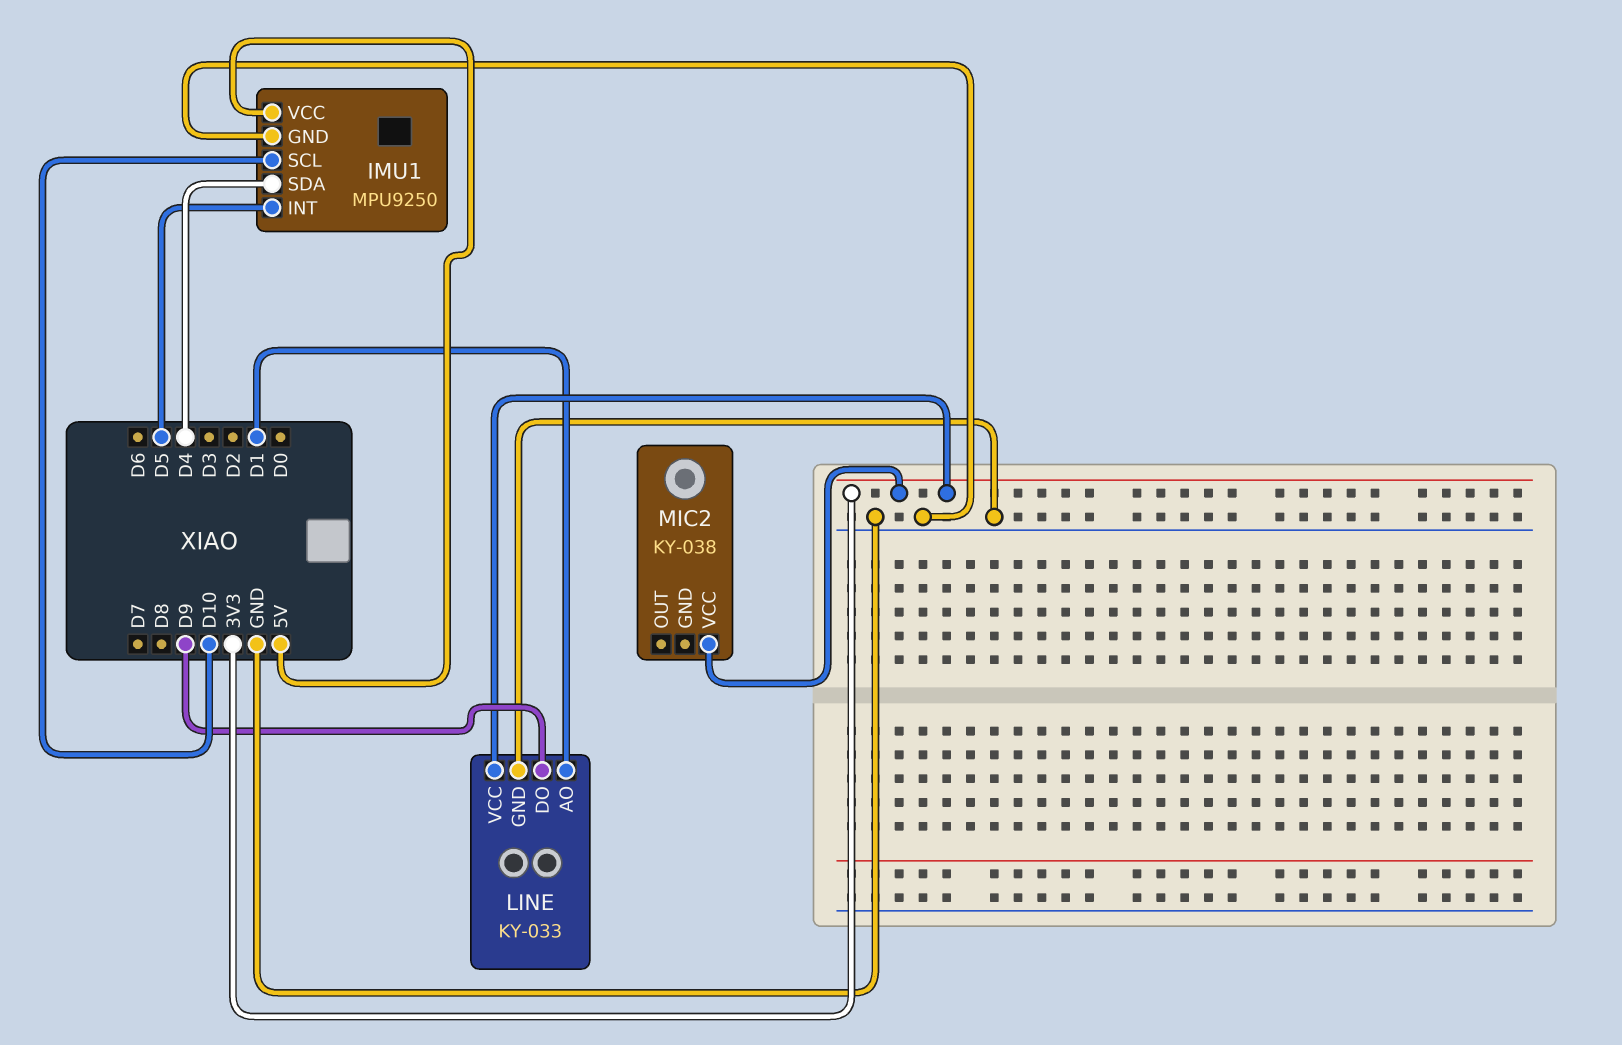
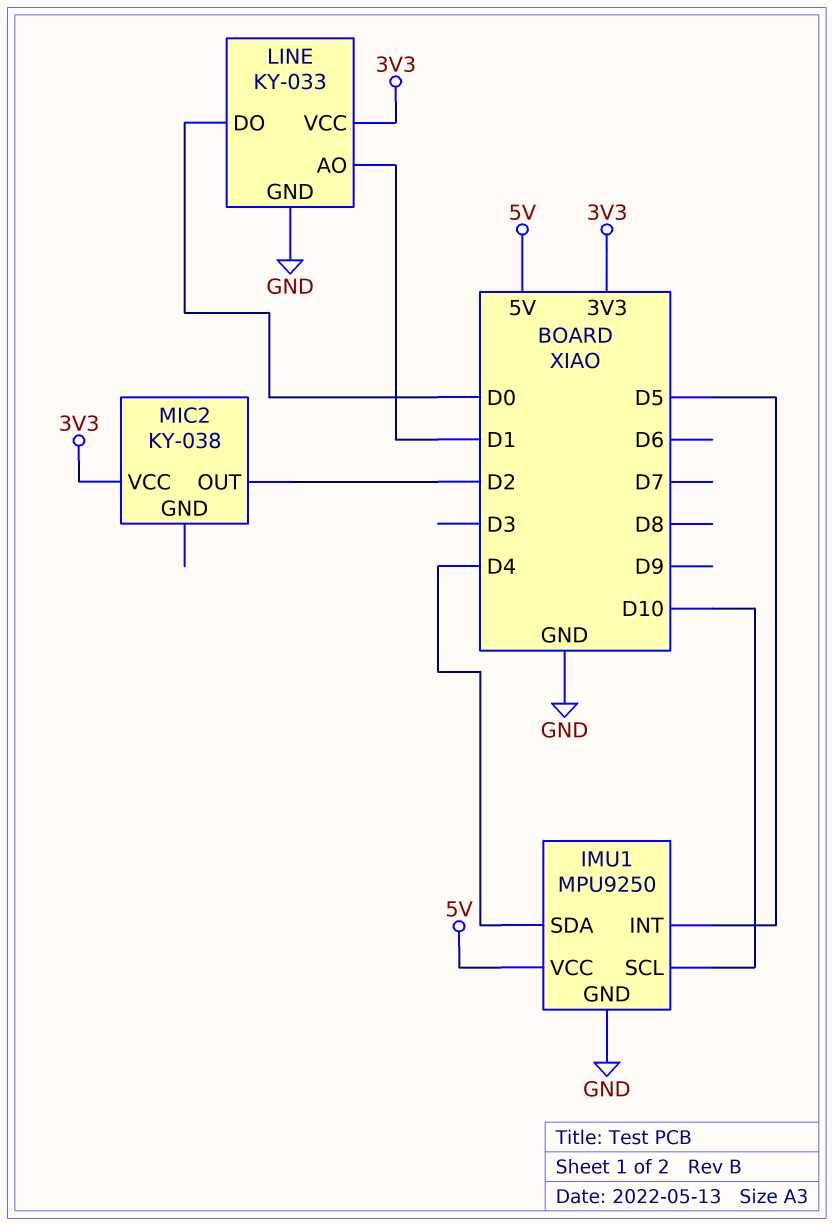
LINE pin DO: D9 -> D0
MIC2 pin OUT: none -> D2

